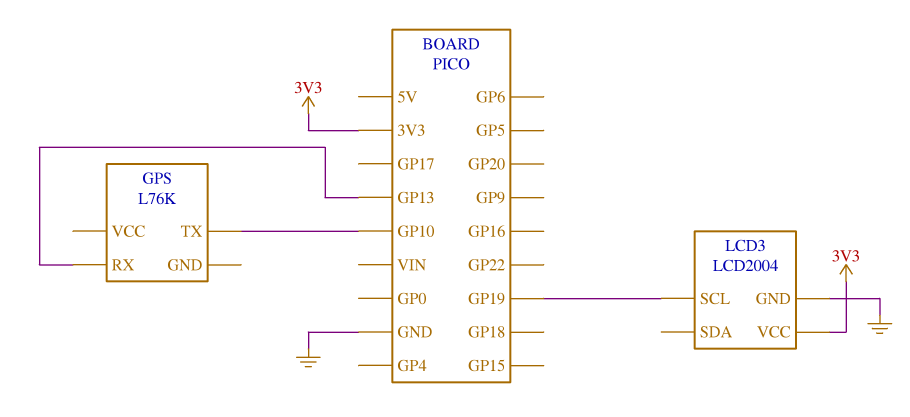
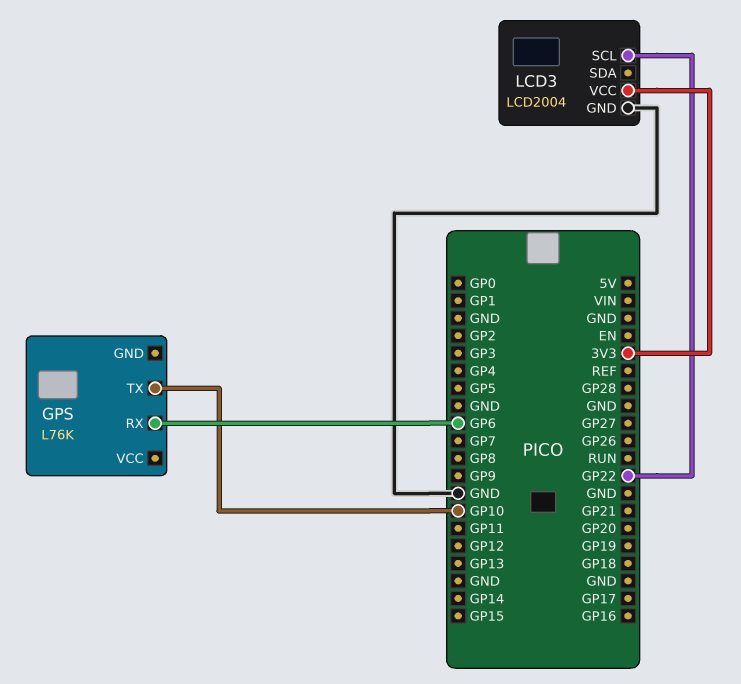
GPS pin RX: GP13 -> GP6
LCD3 pin SCL: GP19 -> GP22

